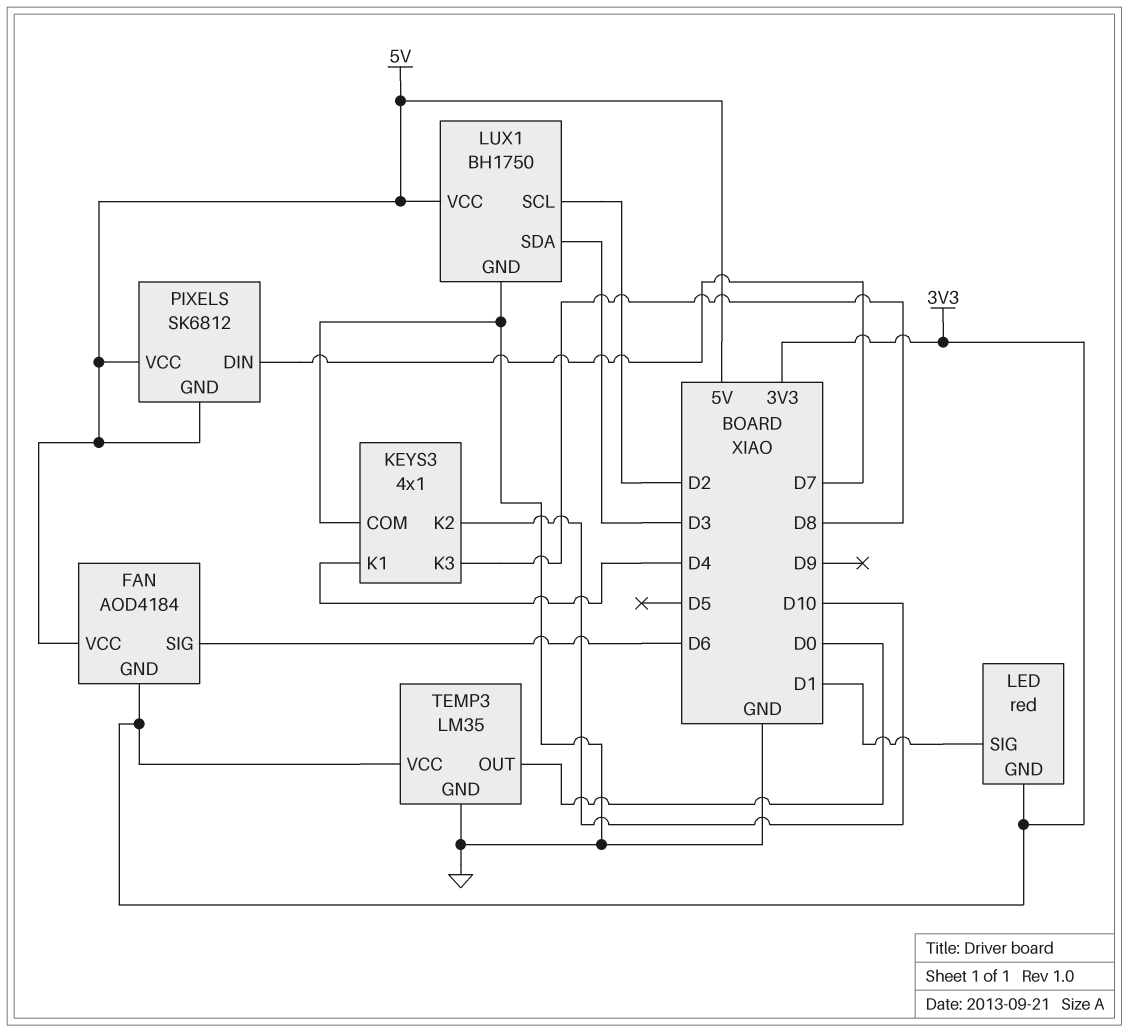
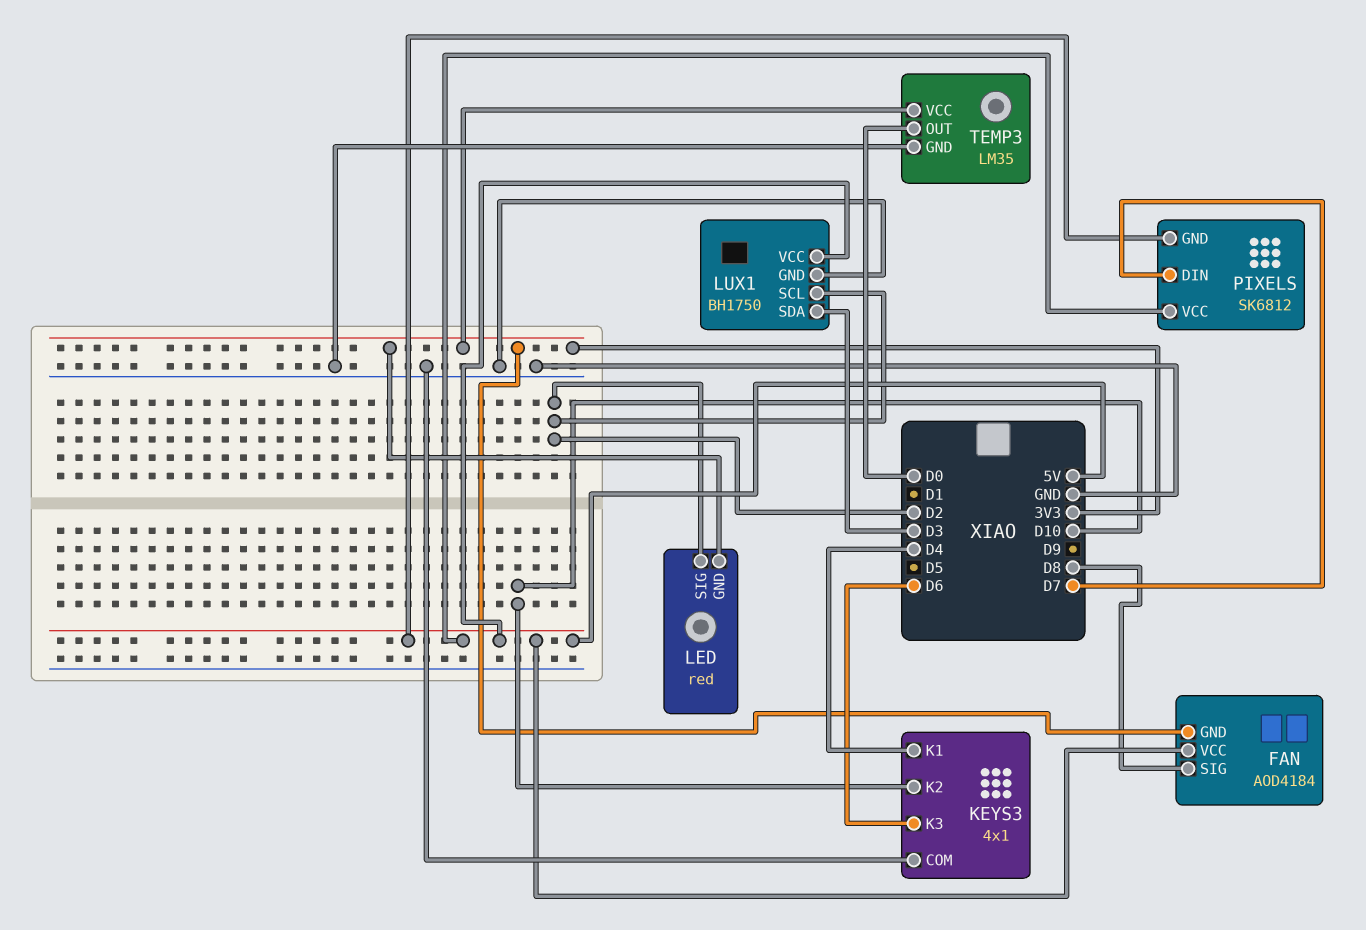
FAN pin SIG: D6 -> D8
KEYS3 pin K3: D8 -> D6
LED pin SIG: D1 -> D2

